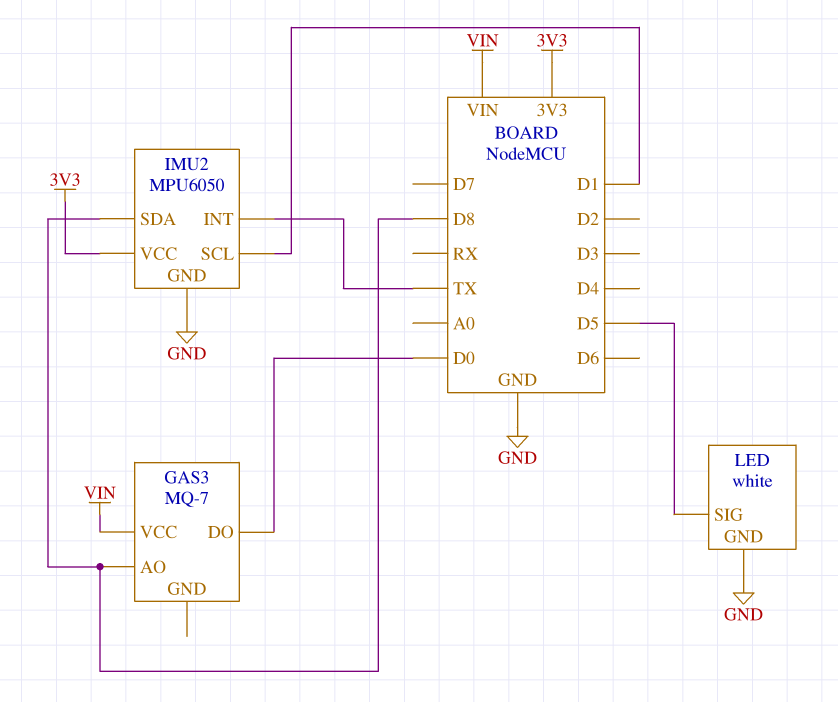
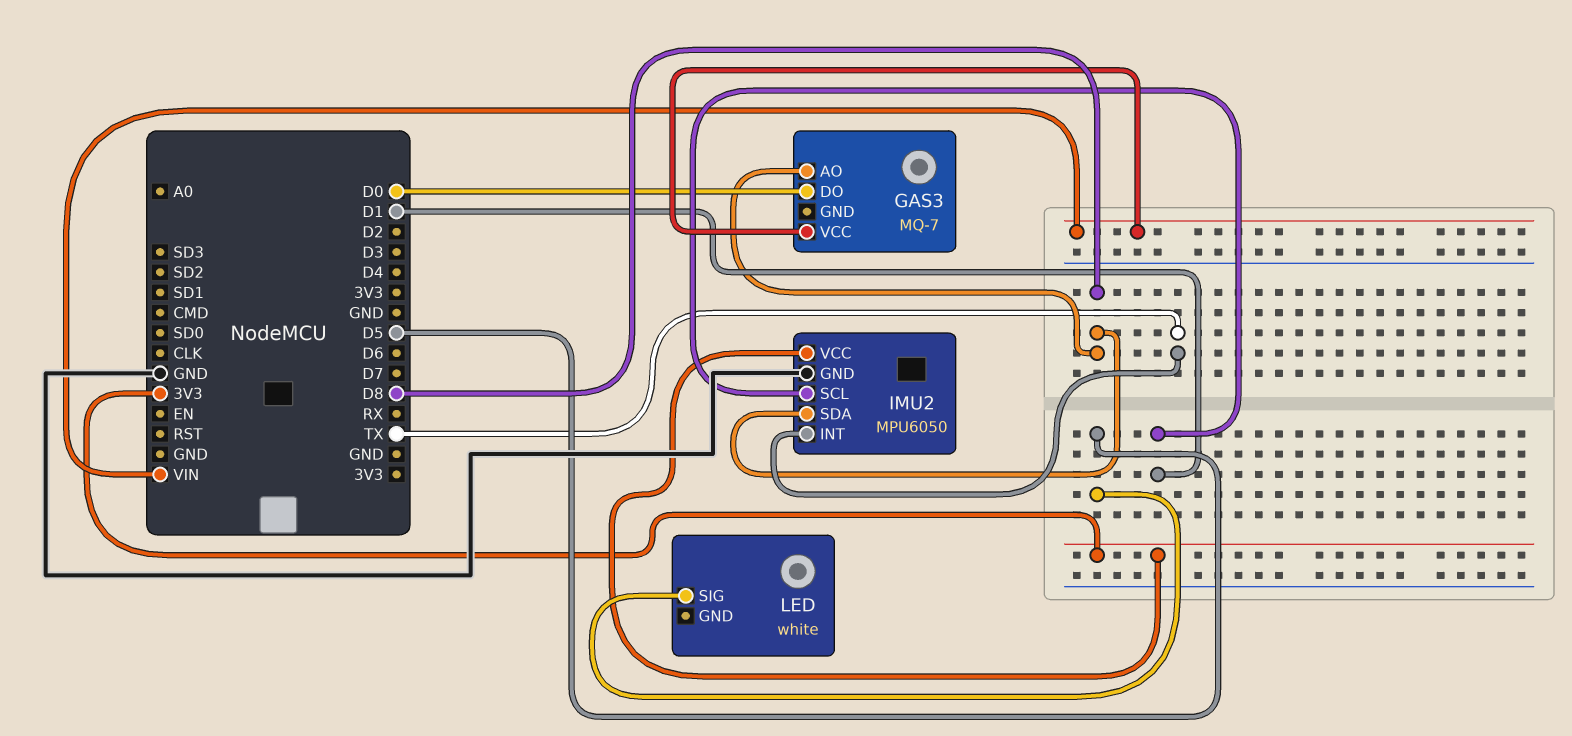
LED pin GND: GND -> none

